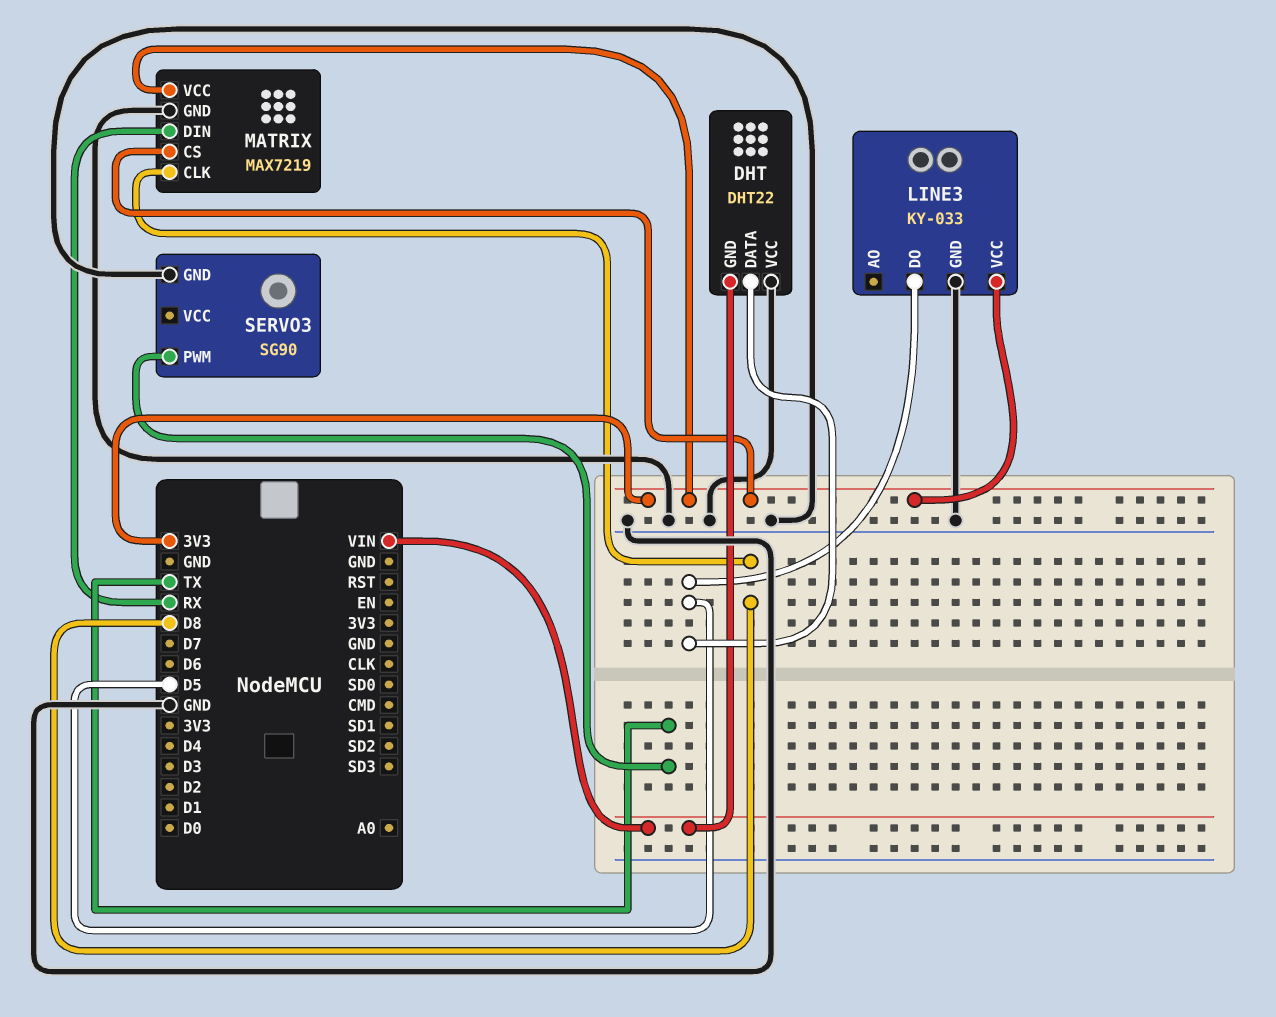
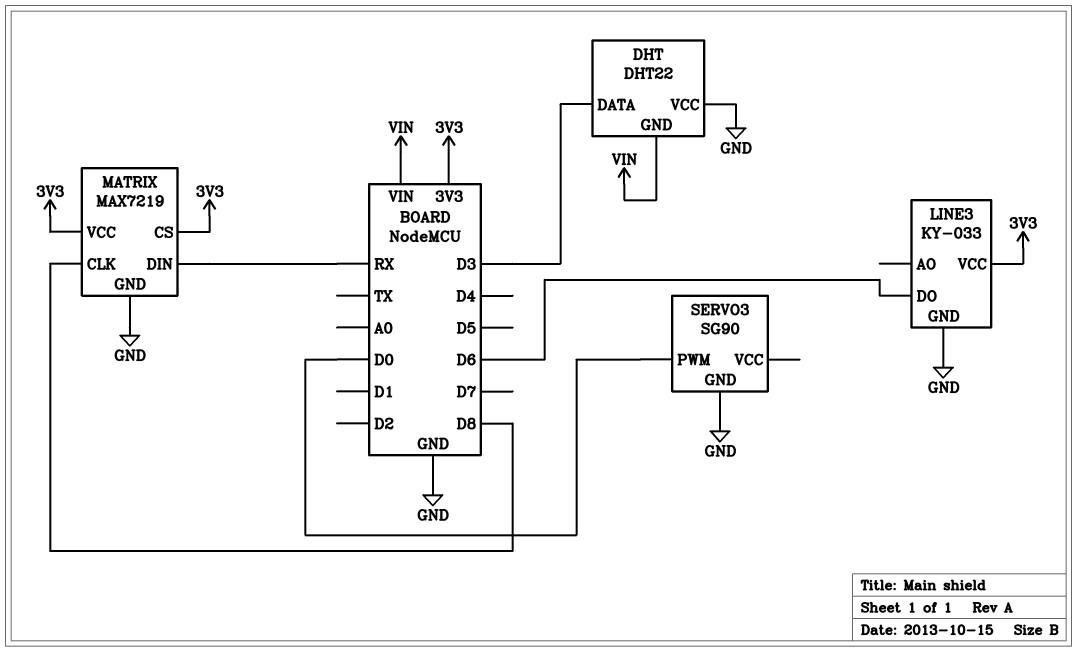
DHT pin DATA: D5 -> D3
LINE3 pin DO: D5 -> D6
SERVO3 pin PWM: TX -> D0

